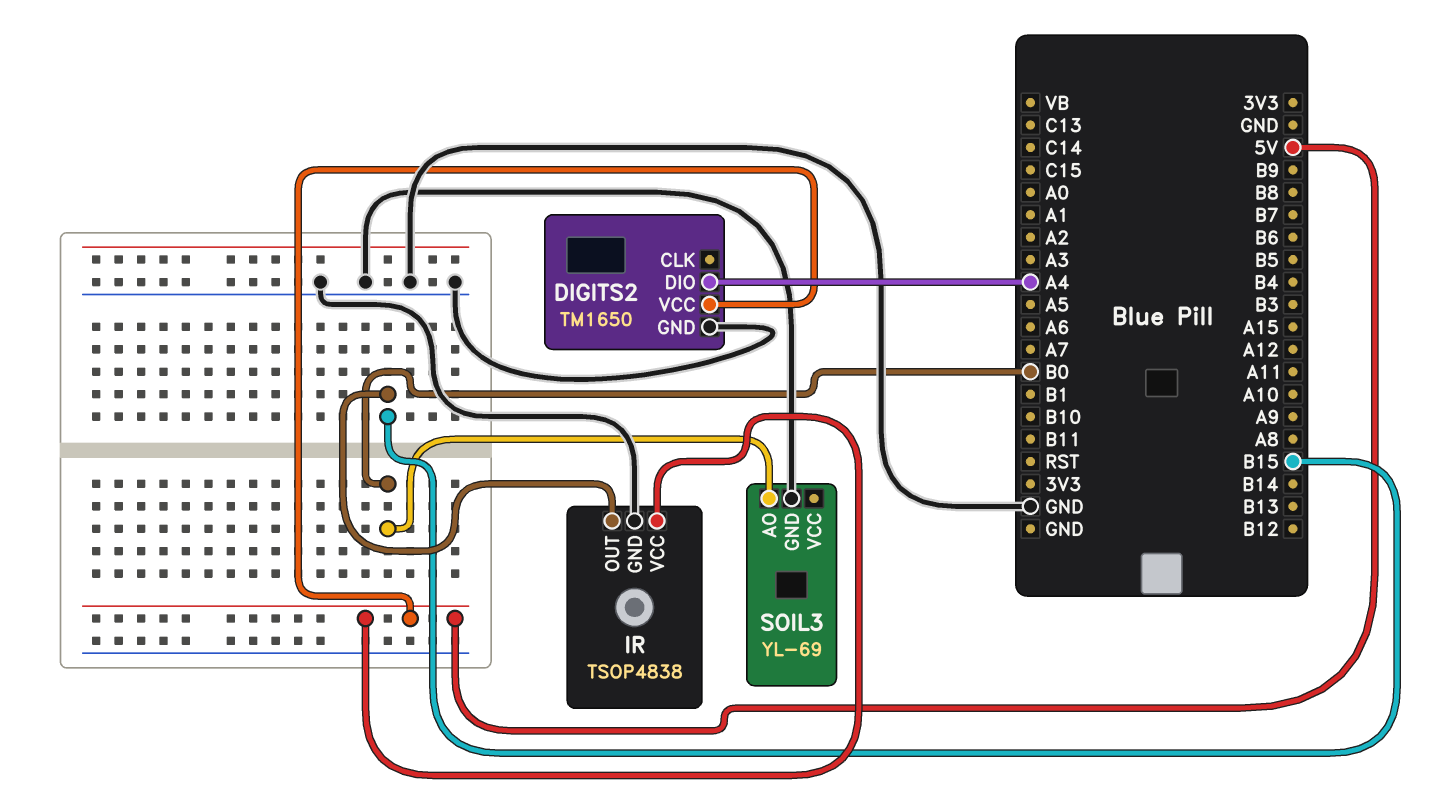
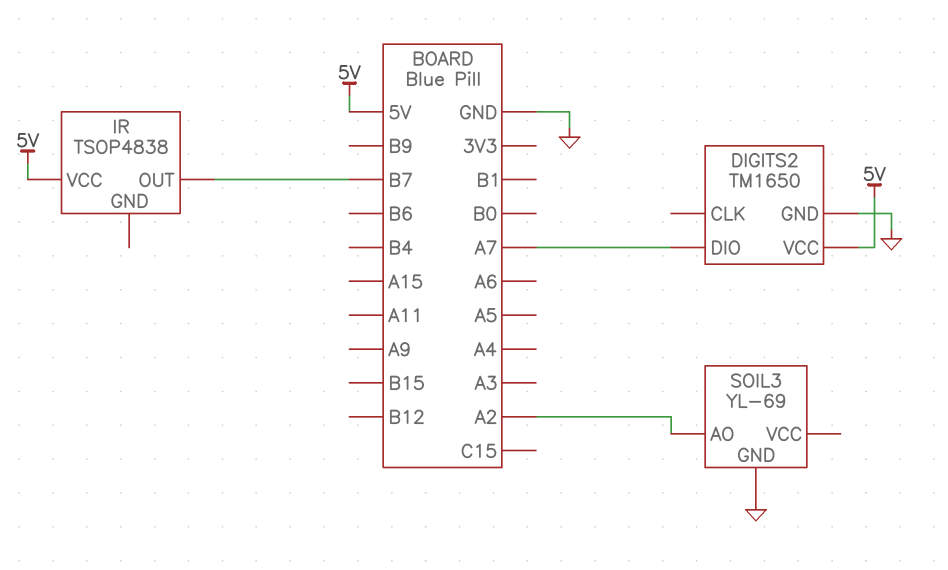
DIGITS2 pin DIO: A4 -> A7
IR pin GND: GND -> none
IR pin OUT: B15 -> B7
SOIL3 pin AO: B0 -> A2

